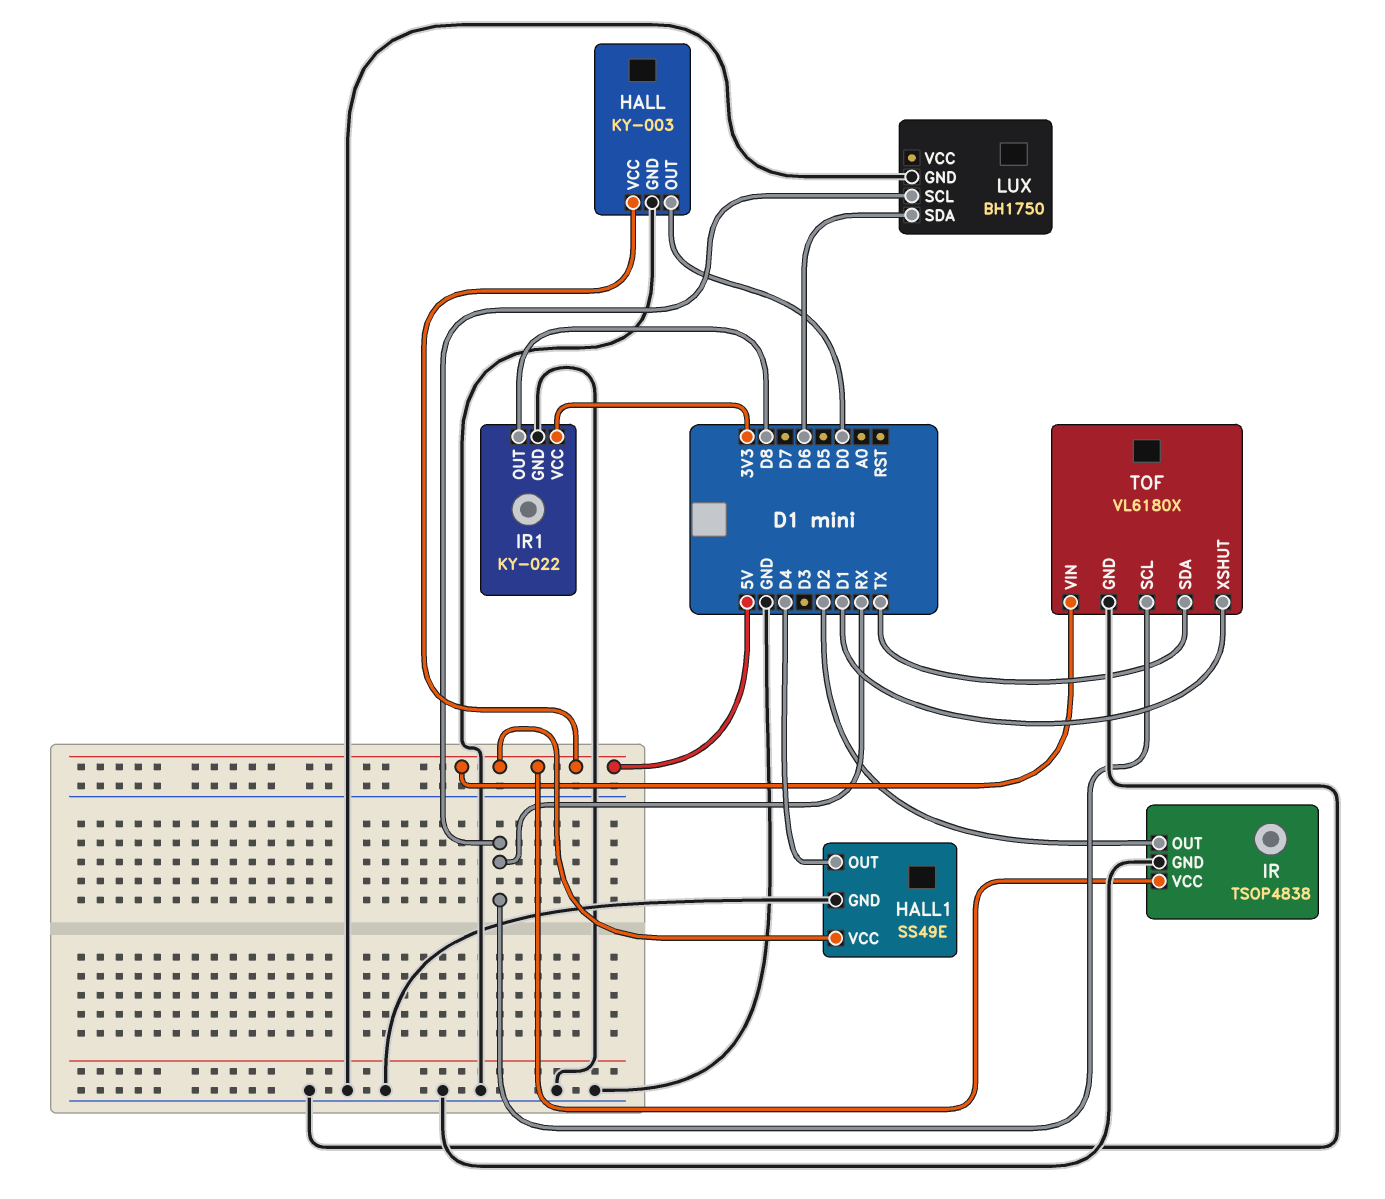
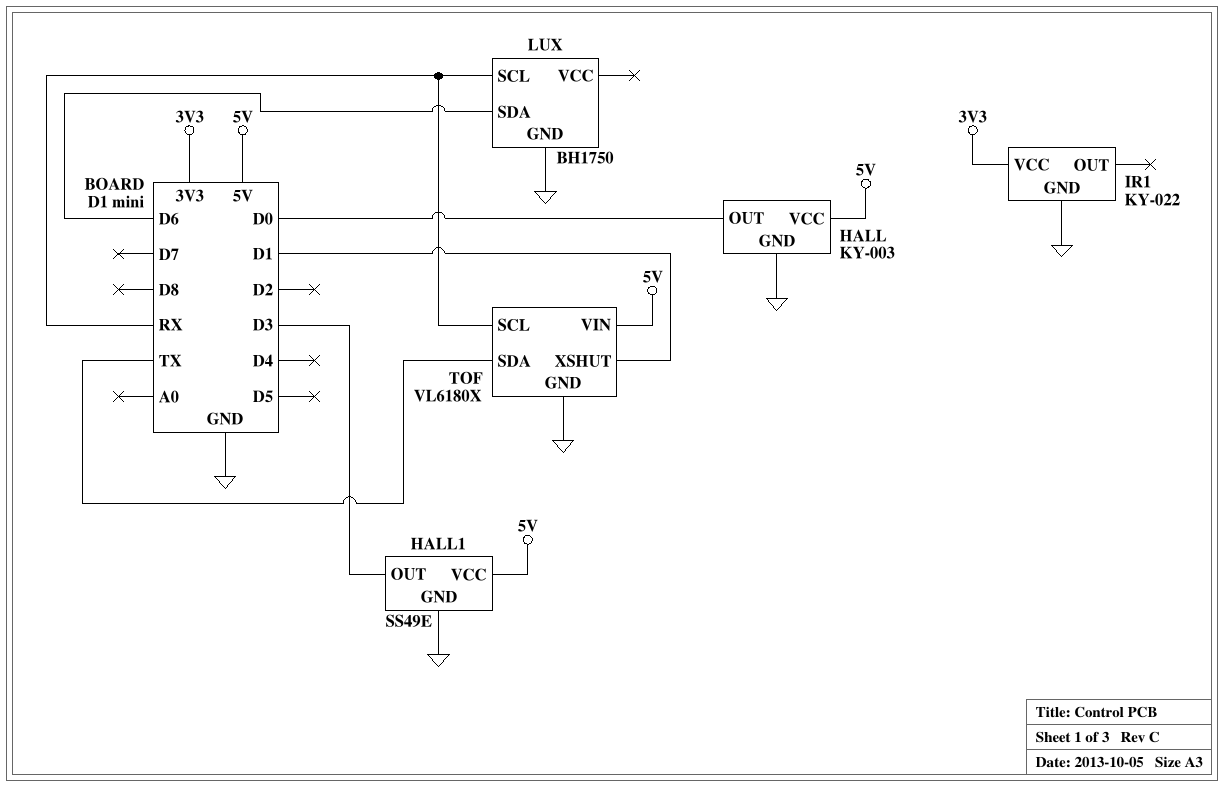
HALL1 pin OUT: D4 -> D3
IR: TSOP4838 -> none
IR pin GND: GND -> none
IR pin OUT: D2 -> none
IR pin VCC: 5V -> none
IR1 pin OUT: D8 -> none

